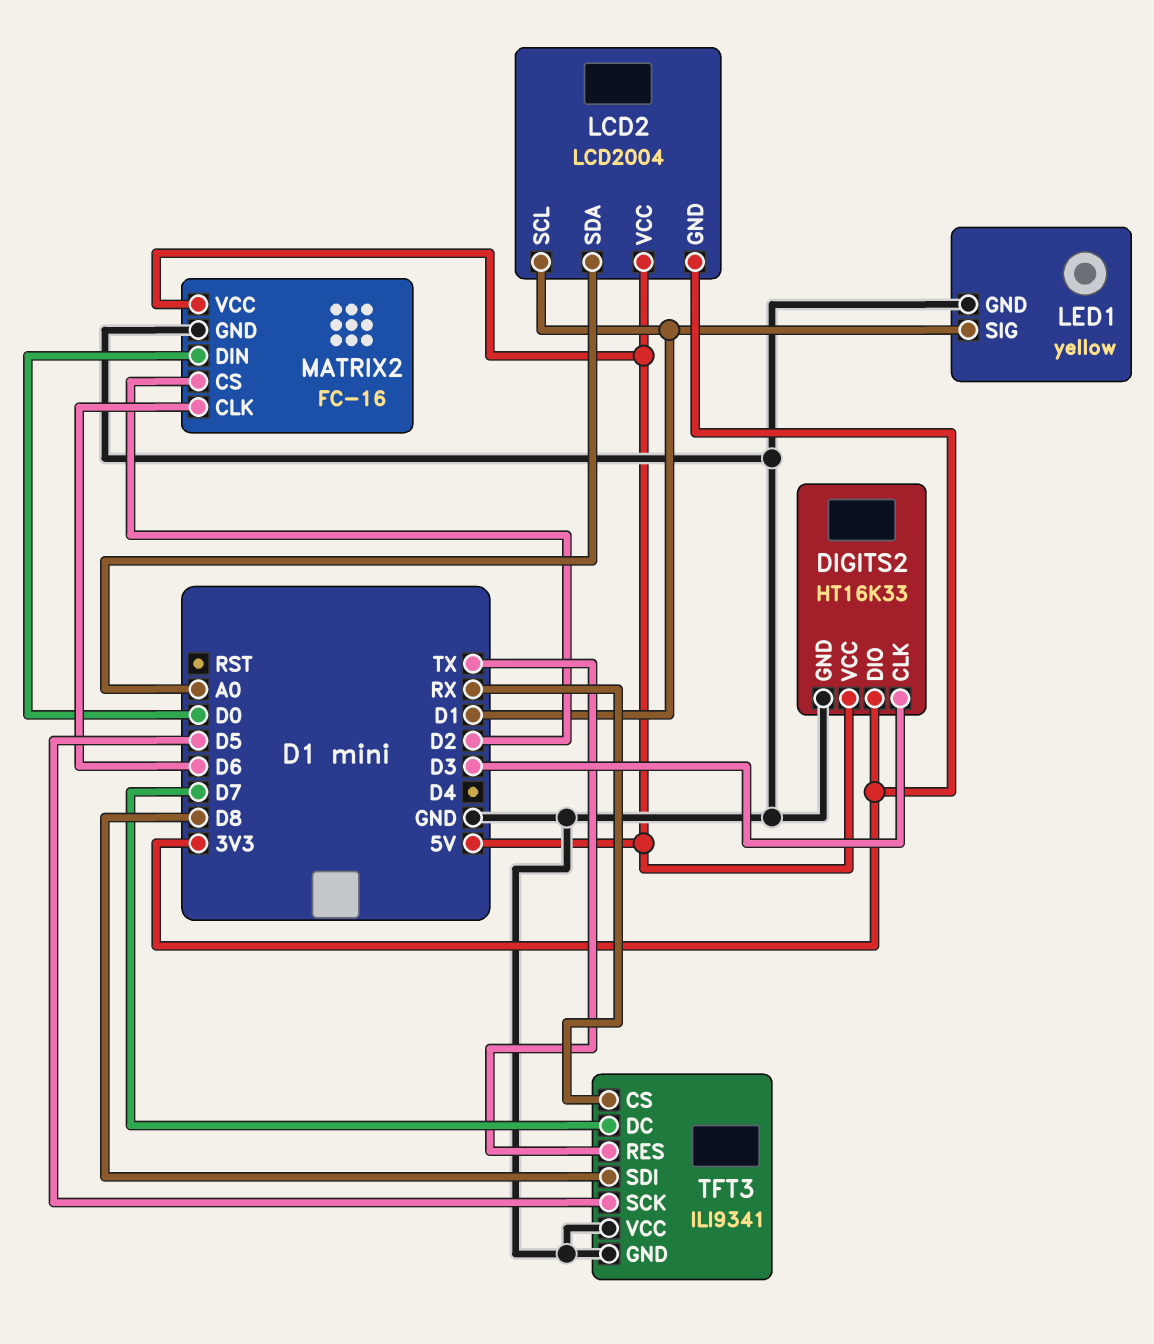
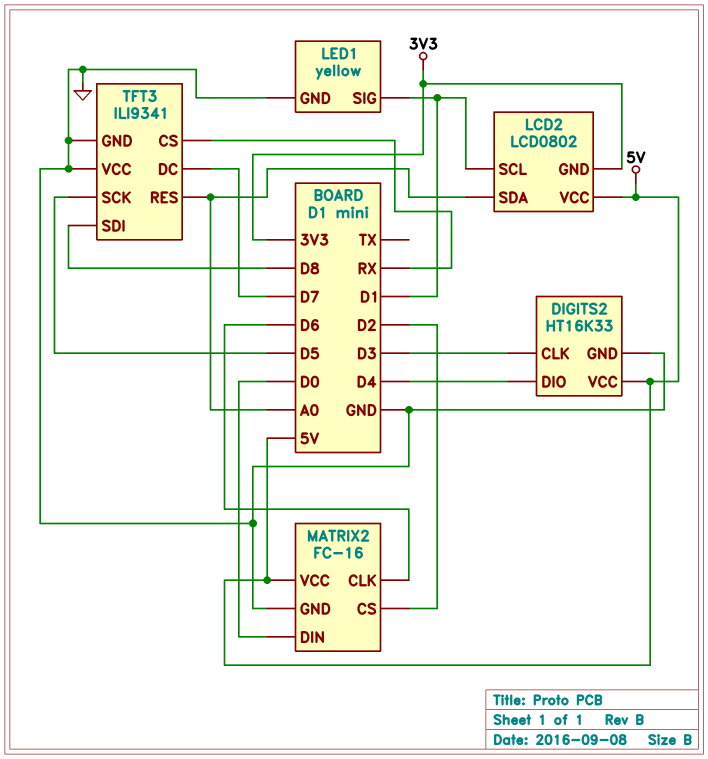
DIGITS2 pin DIO: 3V3 -> D4
LCD2: LCD2004 -> LCD0802
TFT3 pin RES: TX -> A0

